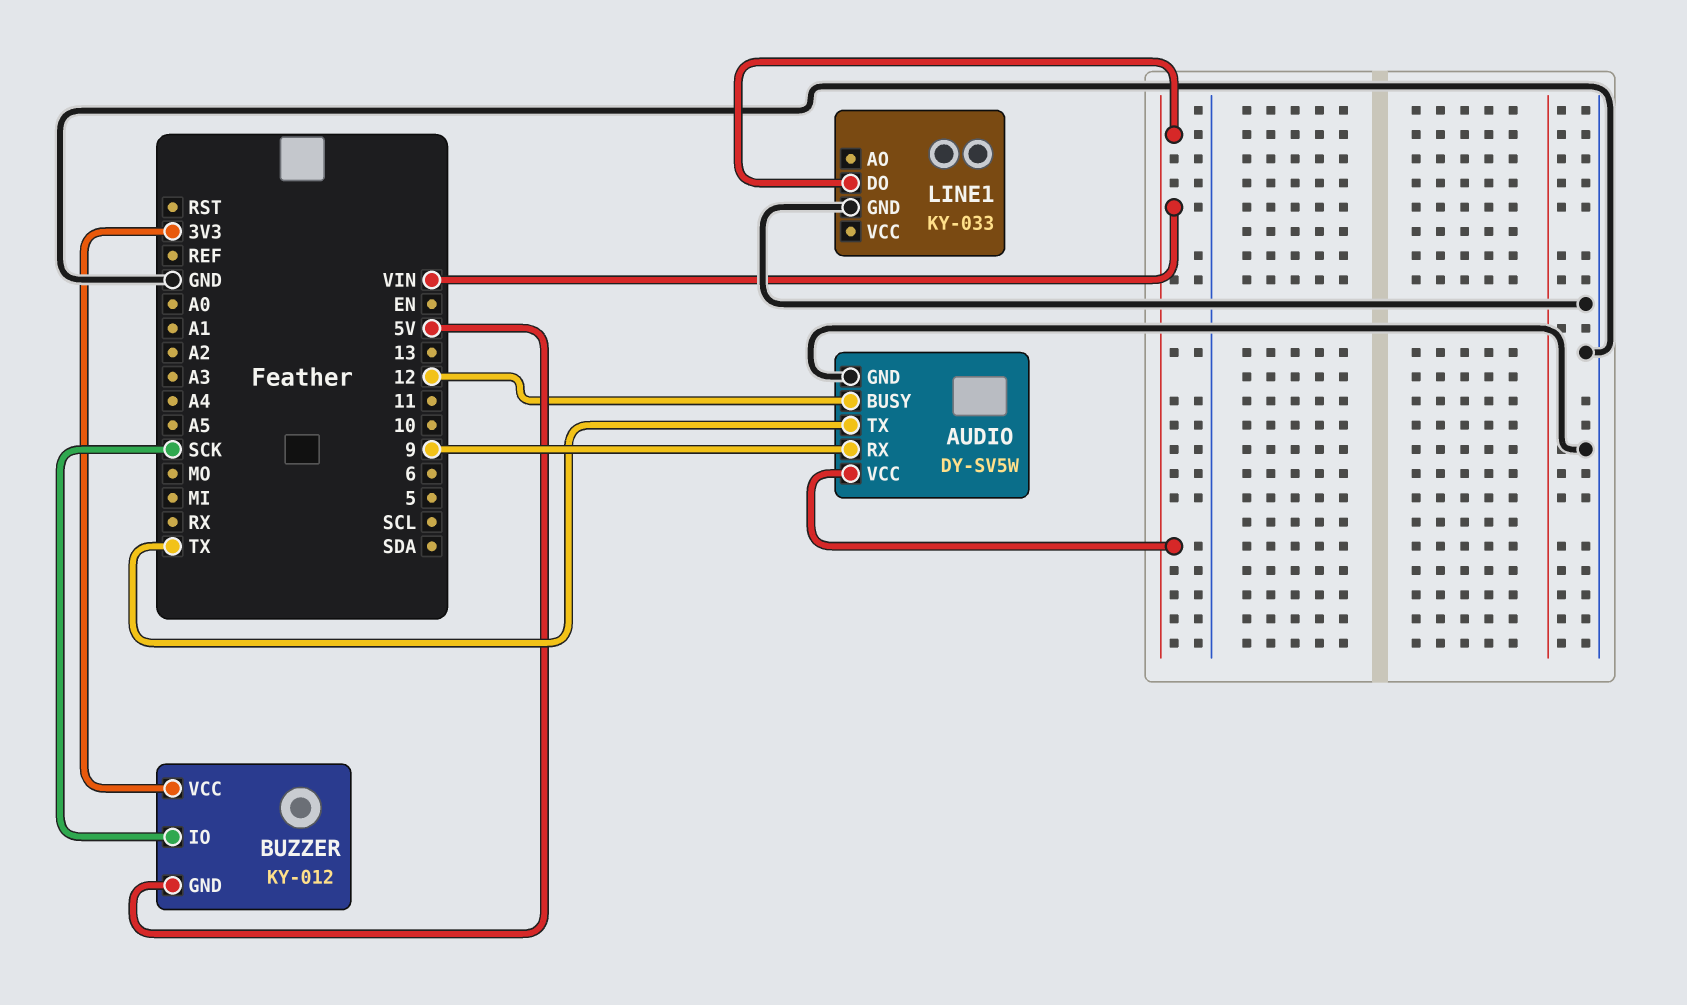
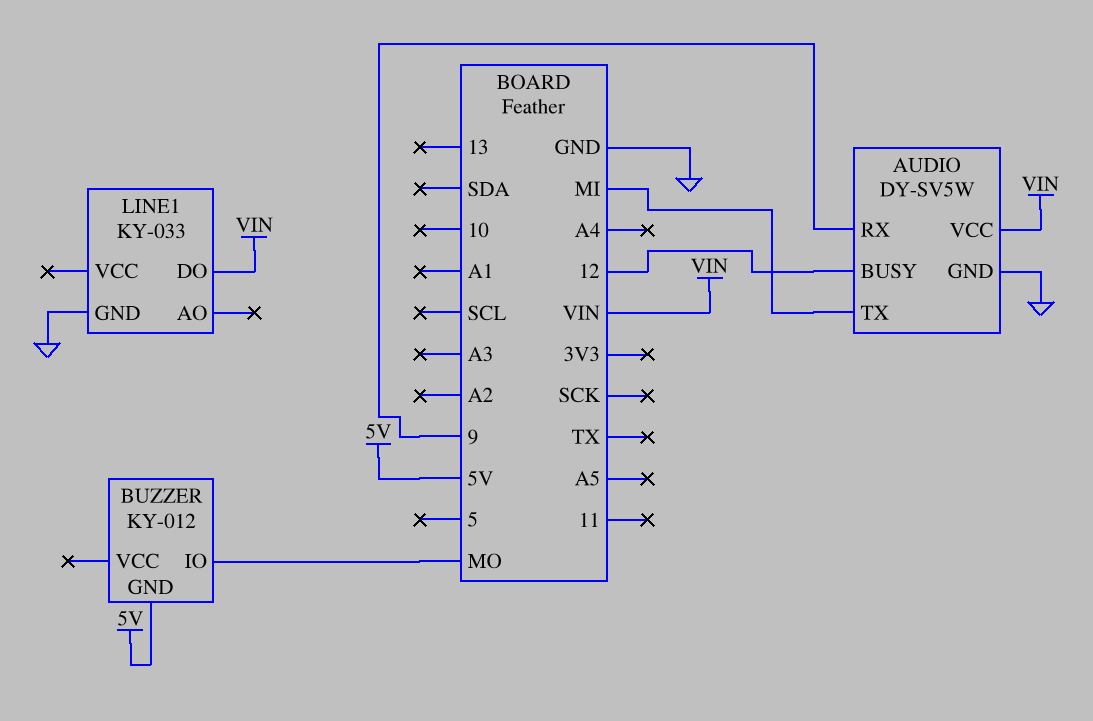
AUDIO pin TX: TX -> MI
BUZZER pin IO: SCK -> MO
BUZZER pin VCC: 3V3 -> none

